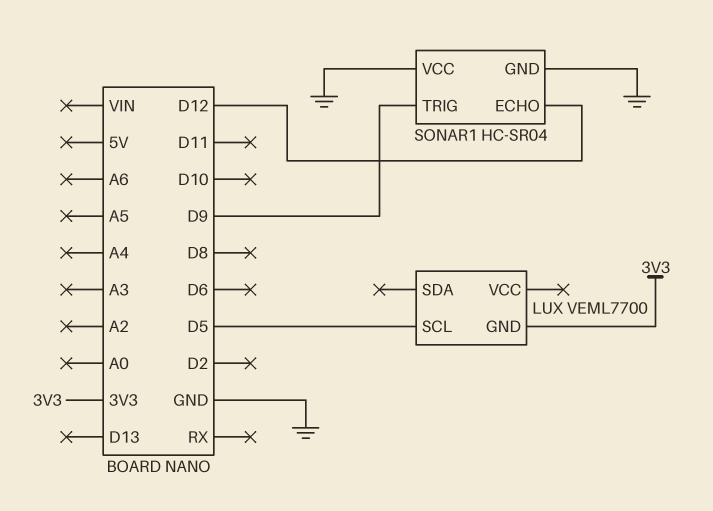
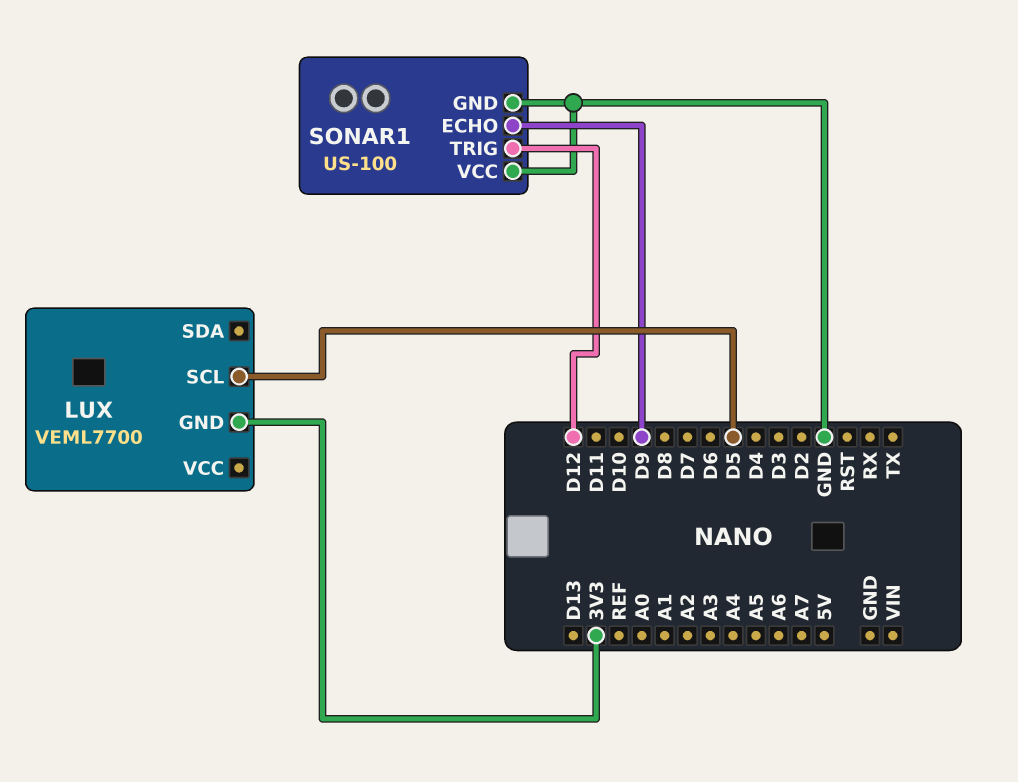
SONAR1: HC-SR04 -> US-100
SONAR1 pin ECHO: D12 -> D9
SONAR1 pin TRIG: D9 -> D12

